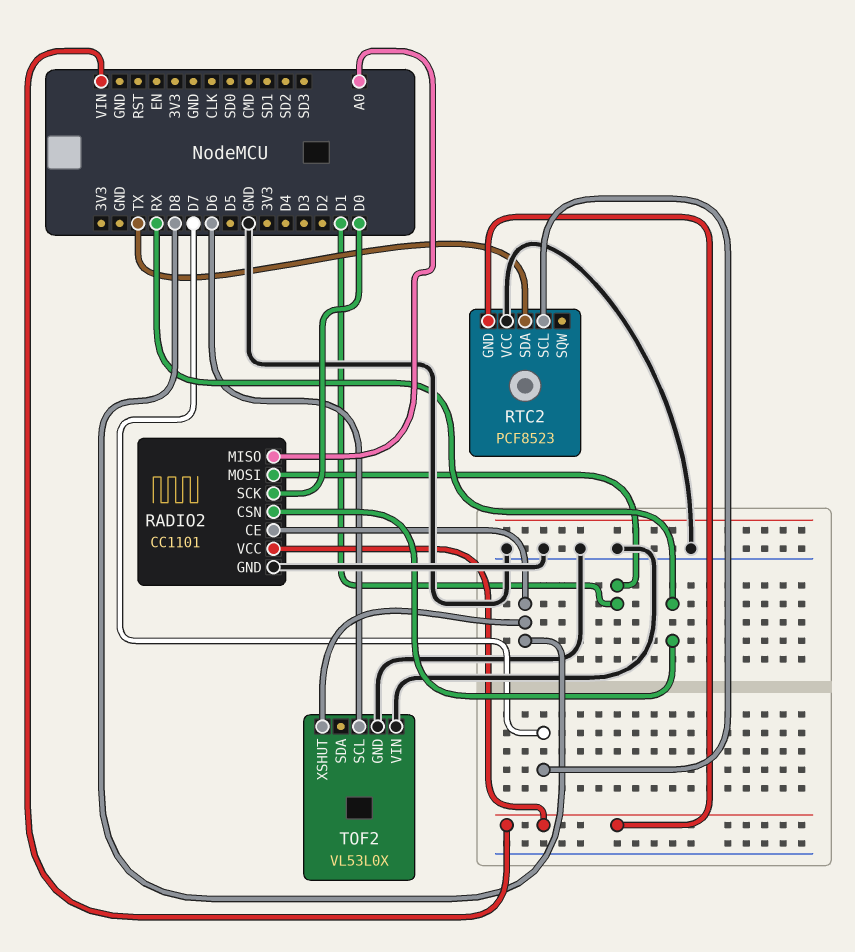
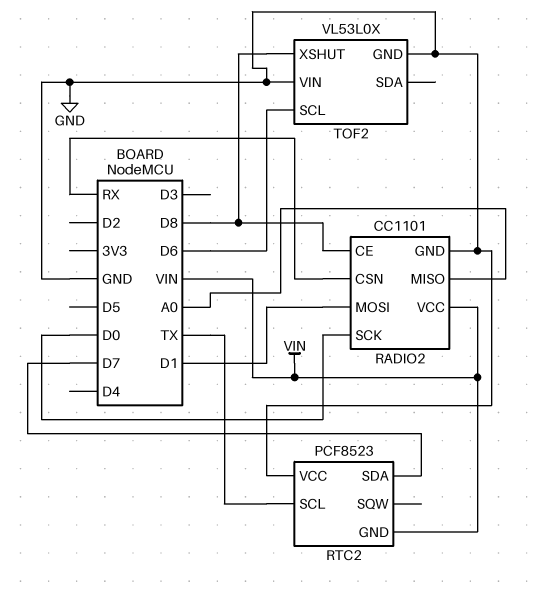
RTC2 pin SCL: D7 -> TX
RTC2 pin SDA: TX -> D7

